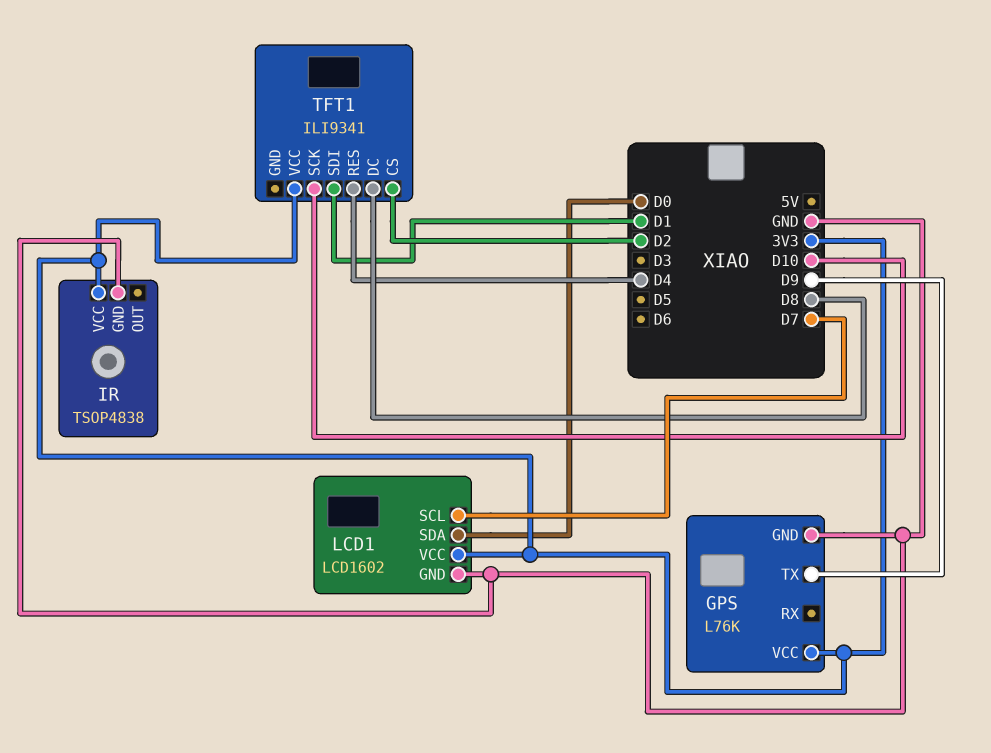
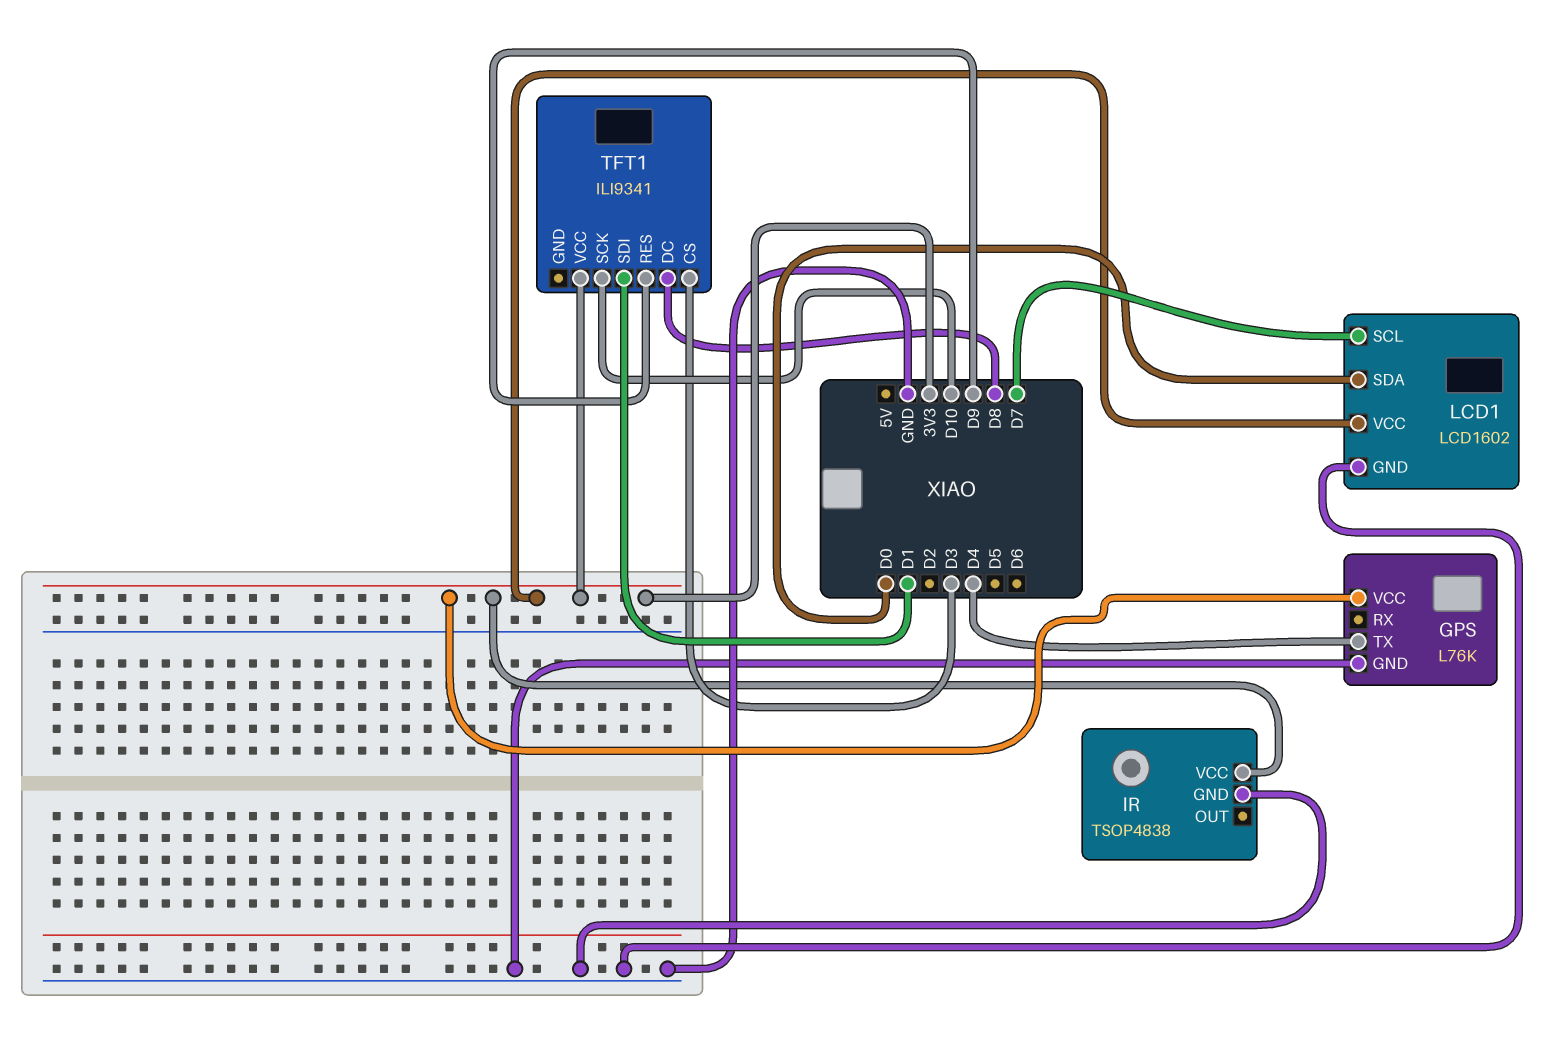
GPS pin TX: D9 -> D4
TFT1 pin CS: D2 -> D3
TFT1 pin RES: D4 -> D9

